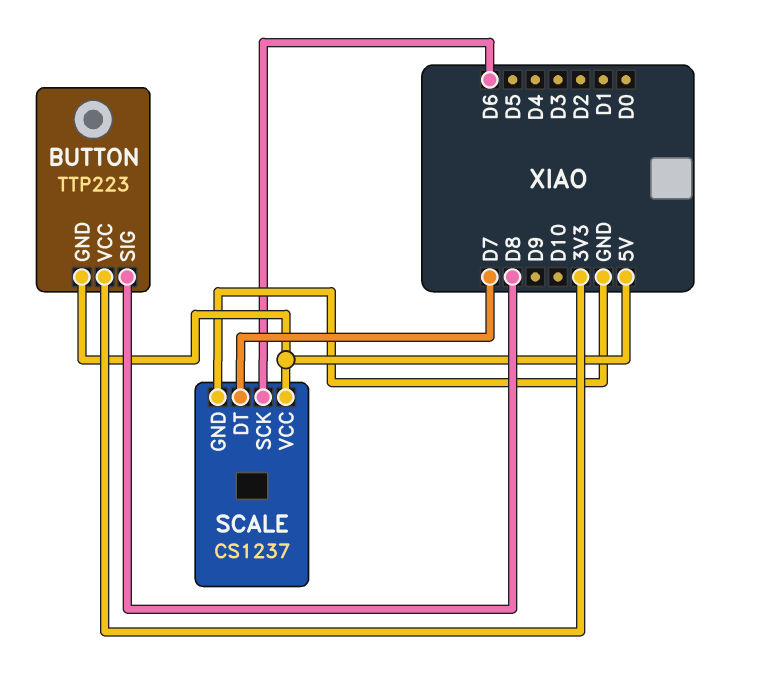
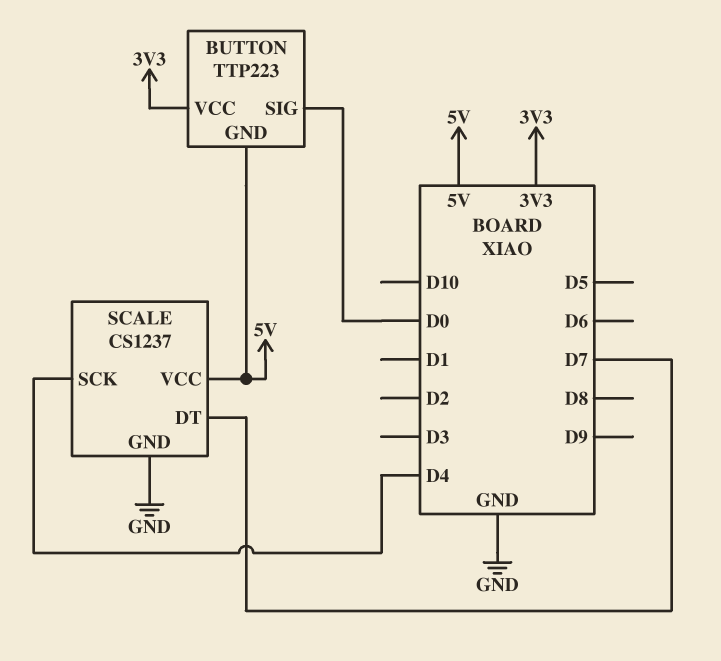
BUTTON pin SIG: D8 -> D0
SCALE pin SCK: D6 -> D4

